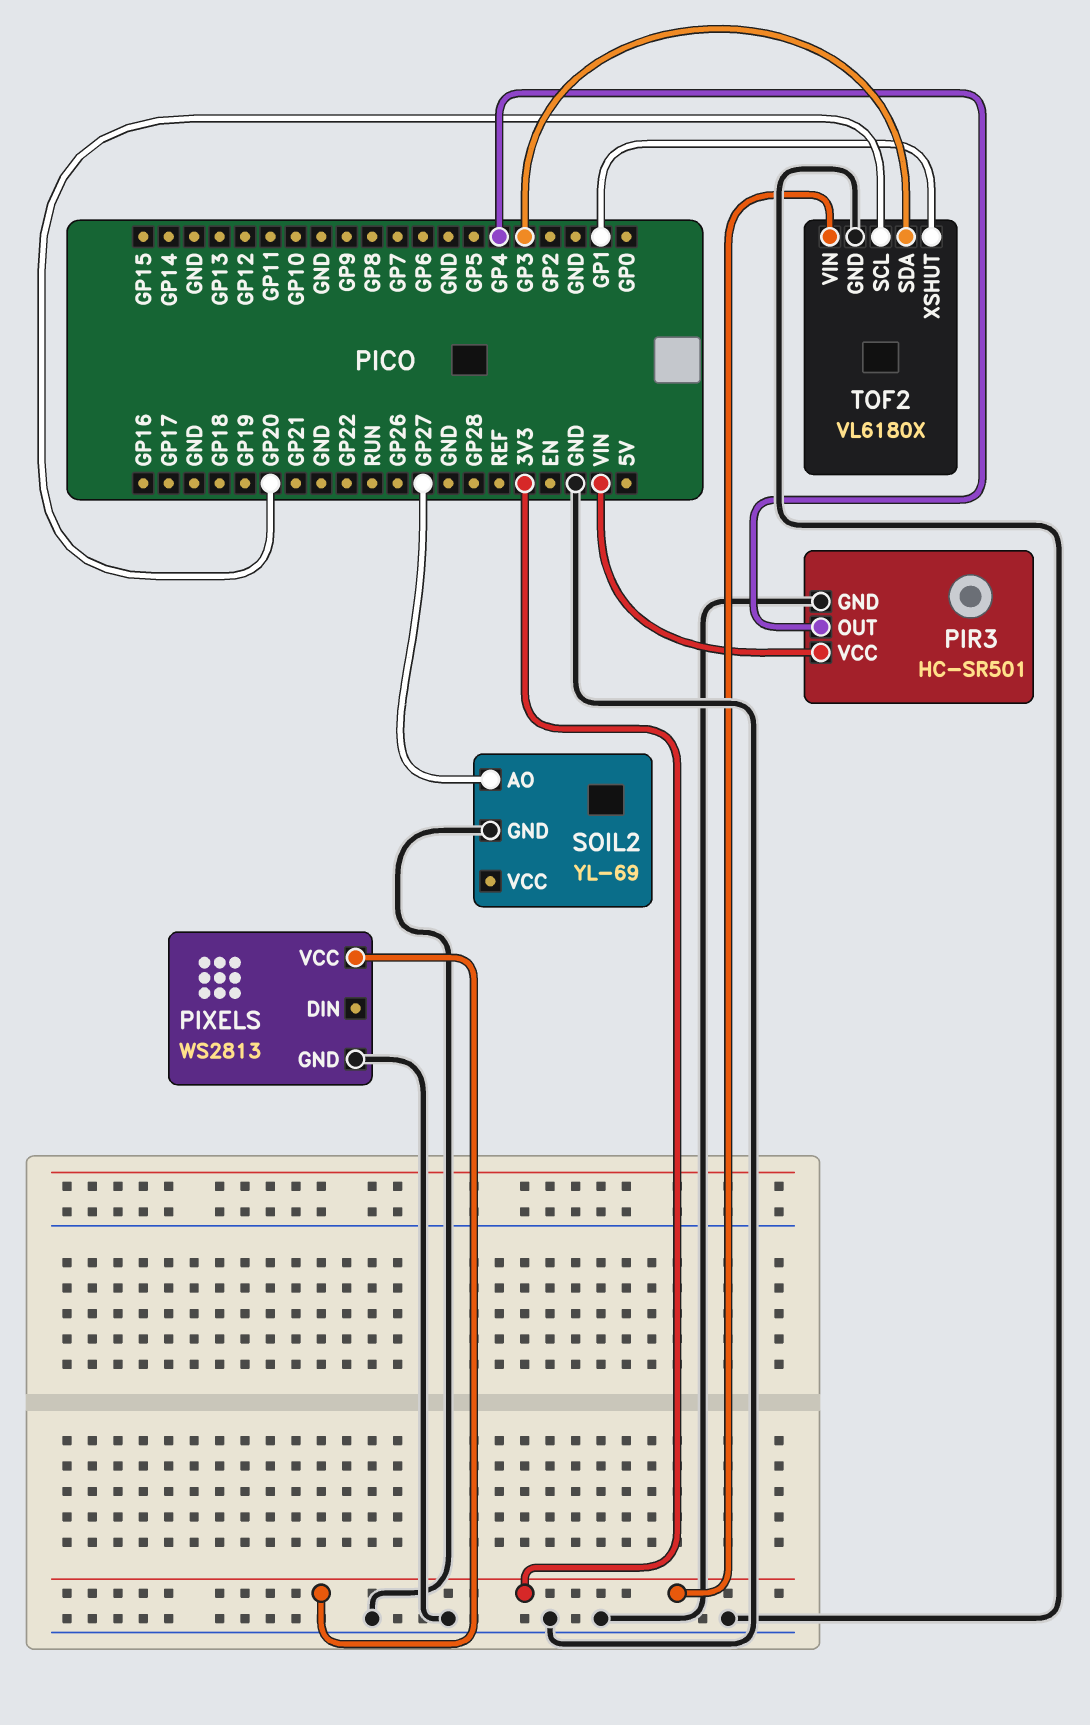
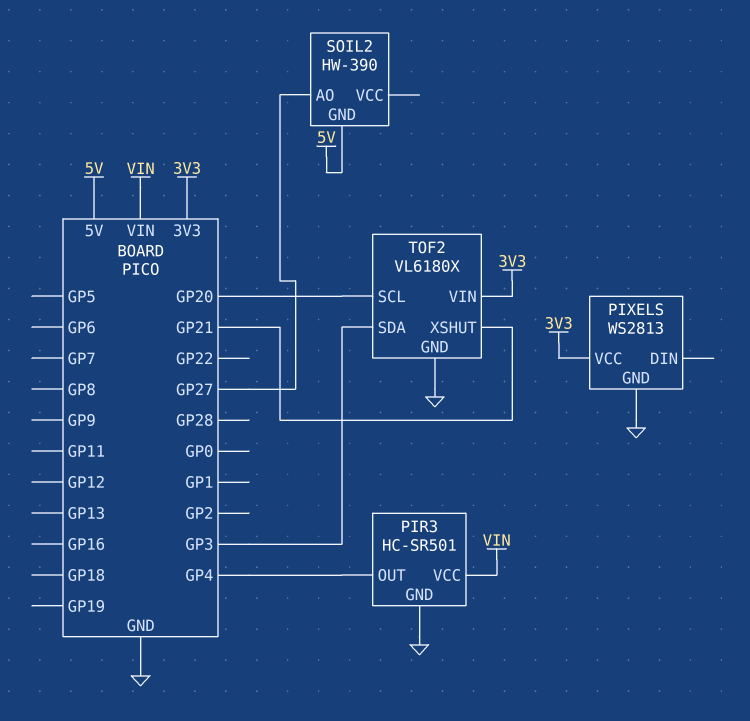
SOIL2: YL-69 -> HW-390
SOIL2 pin GND: GND -> 5V
TOF2 pin XSHUT: GP1 -> GP21

